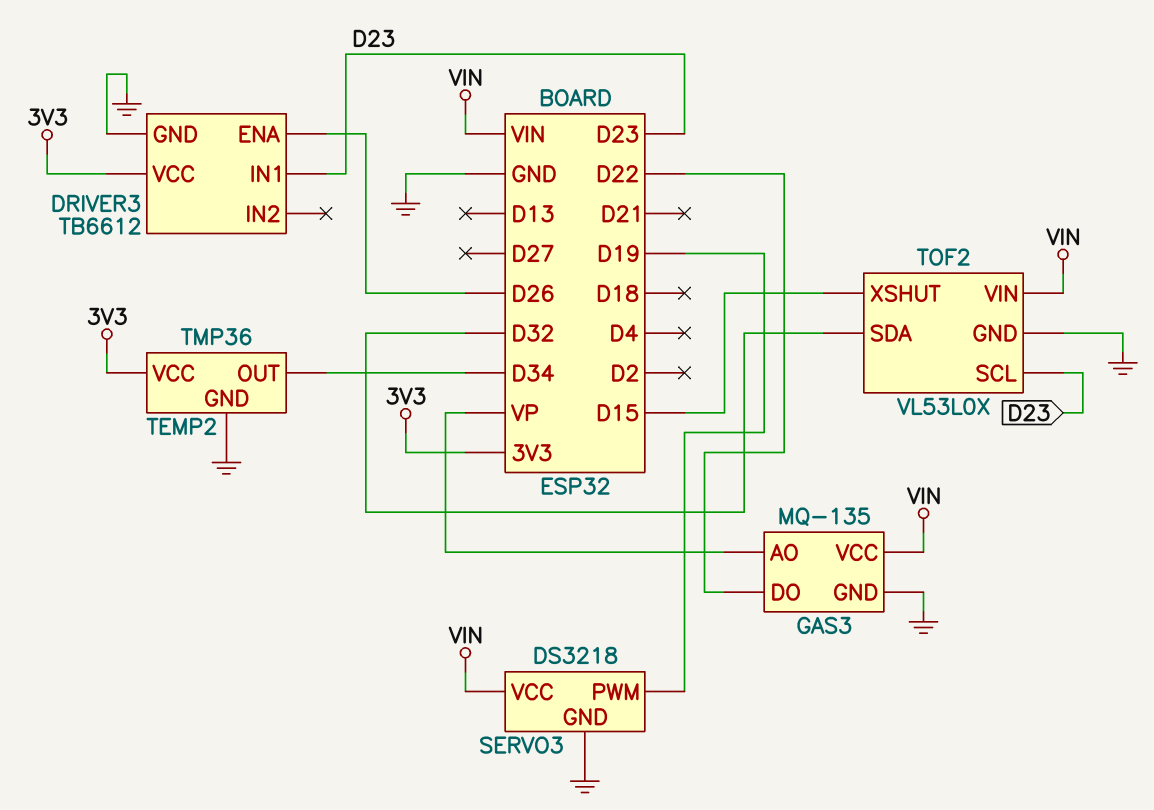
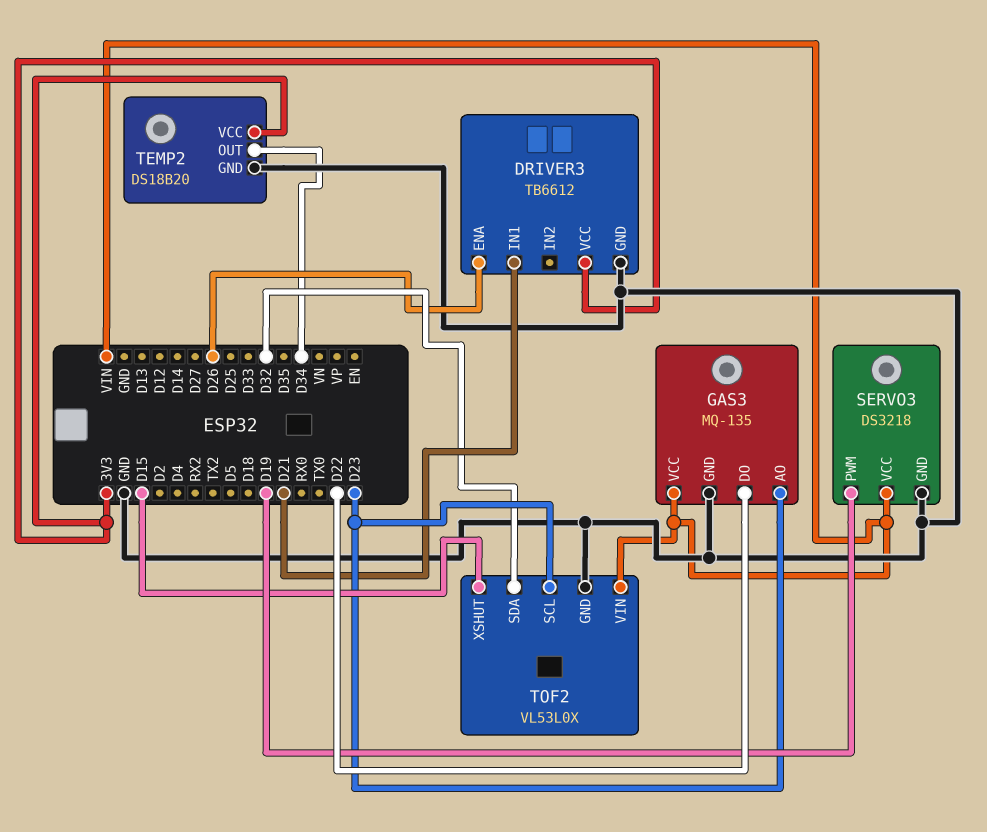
DRIVER3 pin IN1: D23 -> D21
GAS3 pin AO: VP -> D23
TEMP2: TMP36 -> DS18B20

